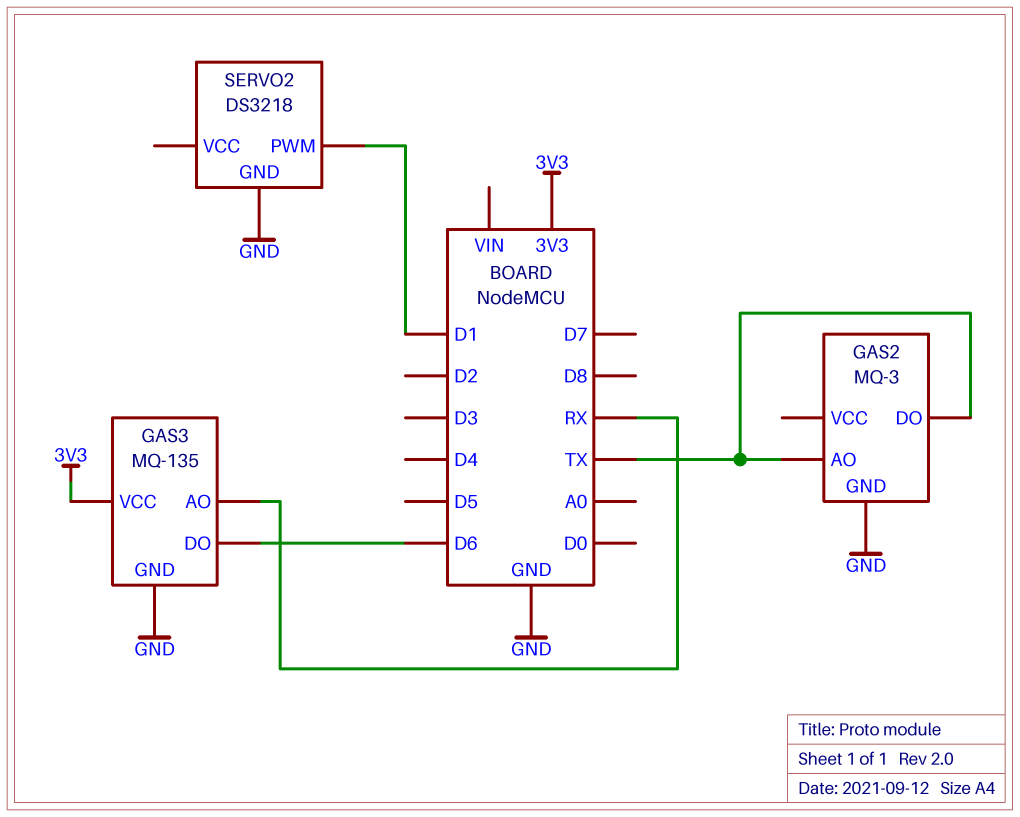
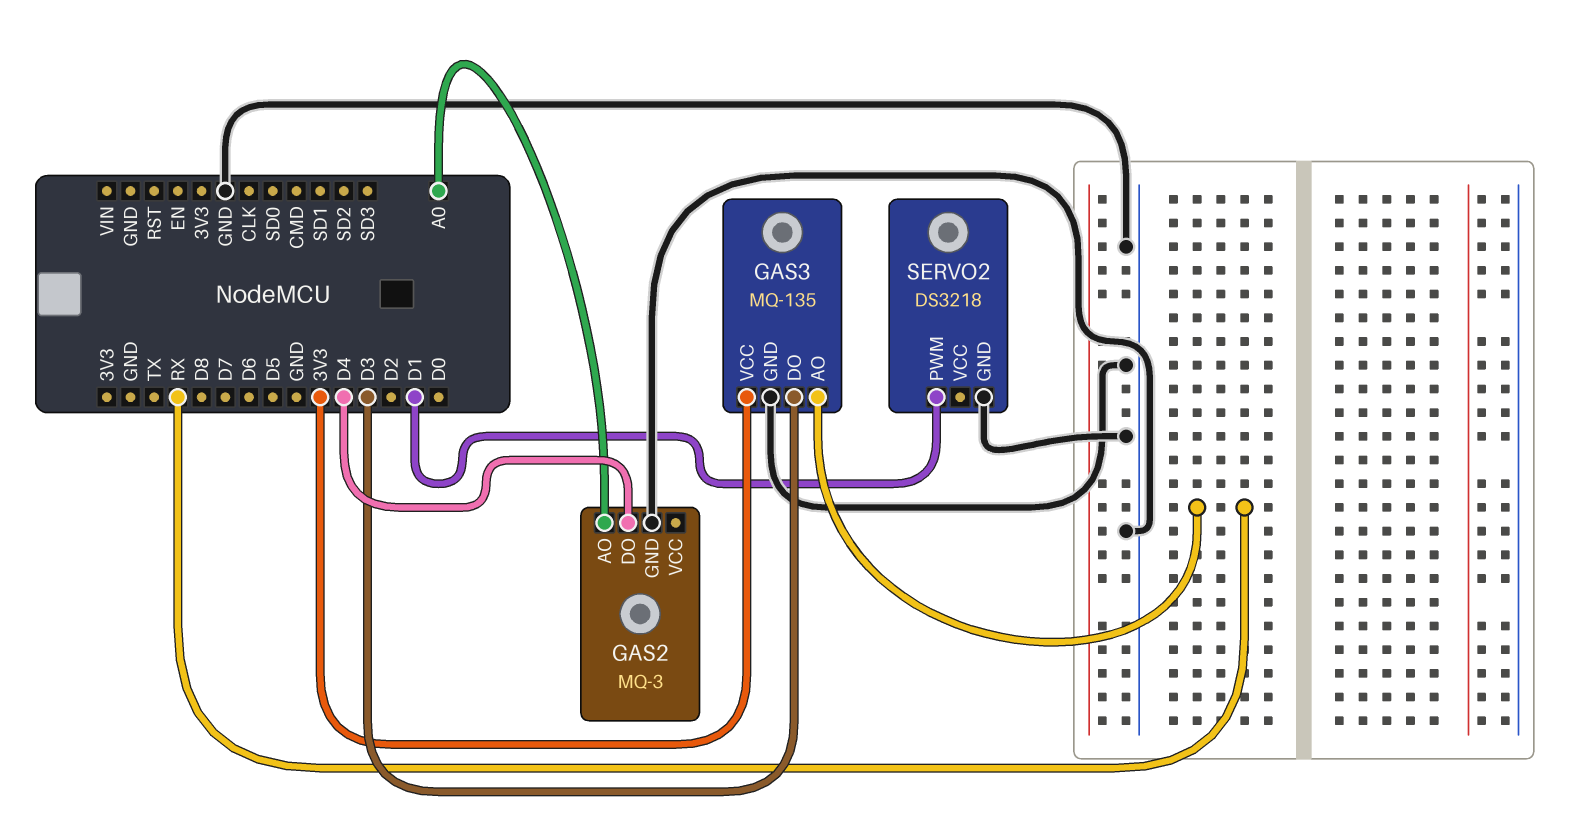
GAS2 pin AO: TX -> A0
GAS2 pin DO: TX -> D4
GAS3 pin DO: D6 -> D3

